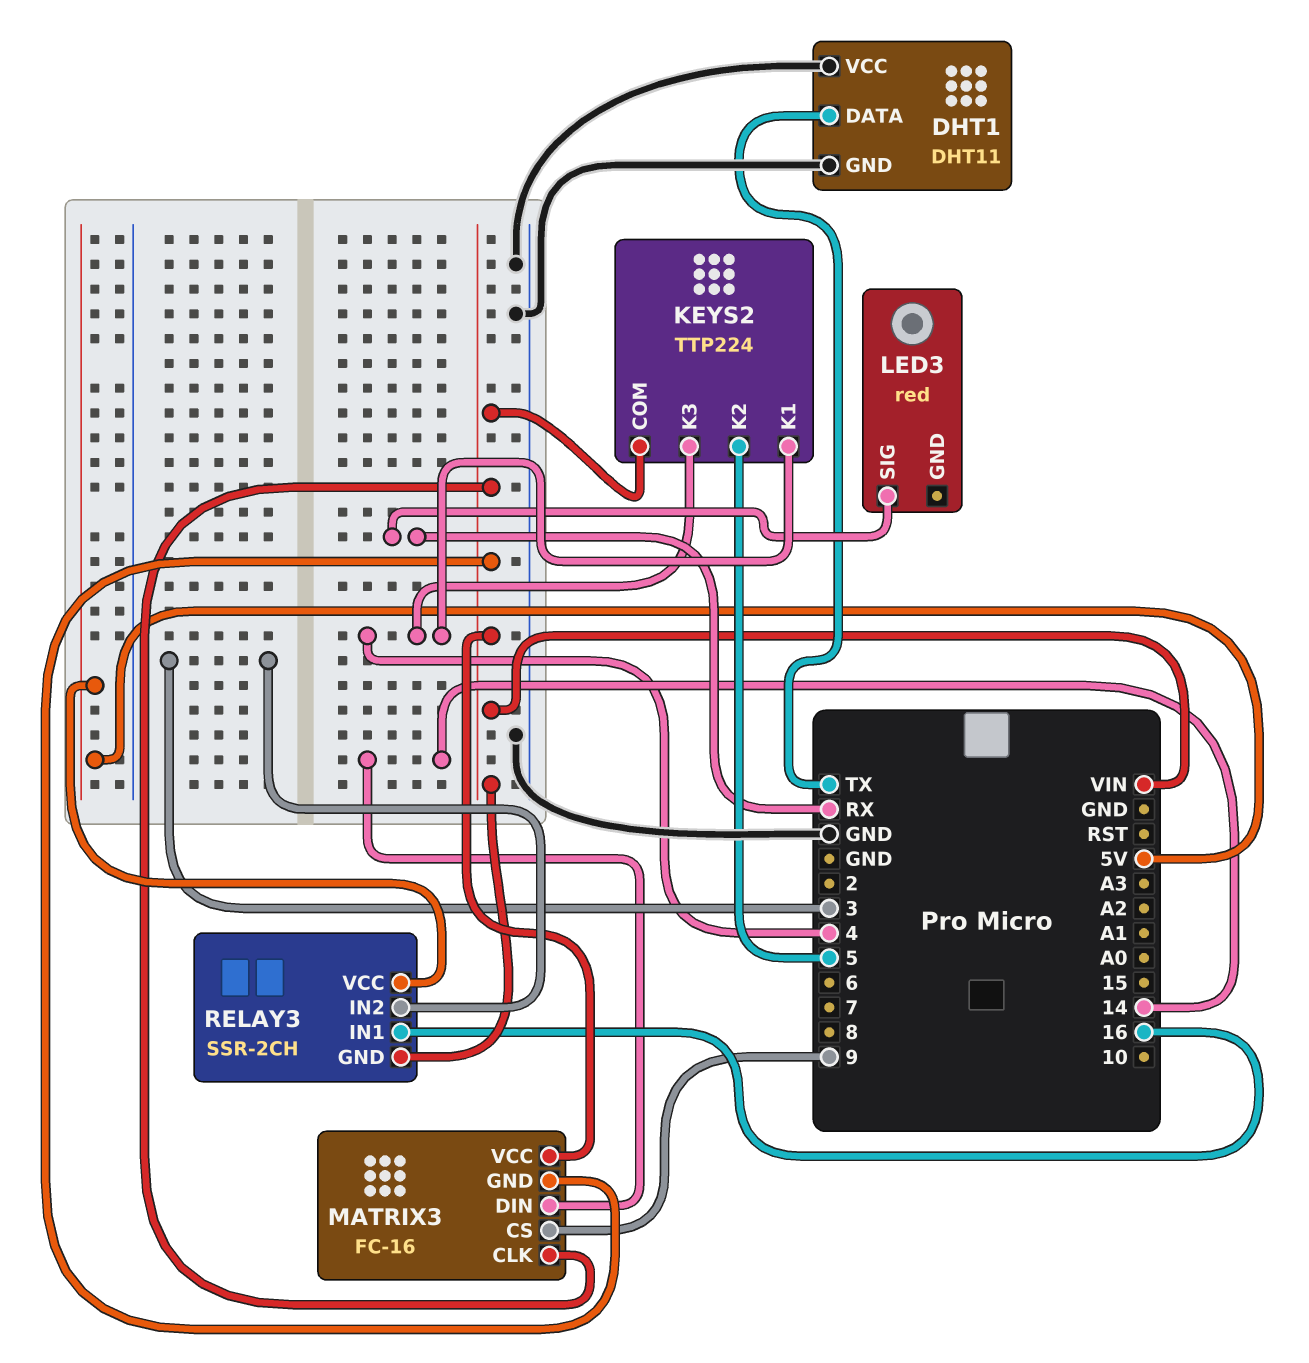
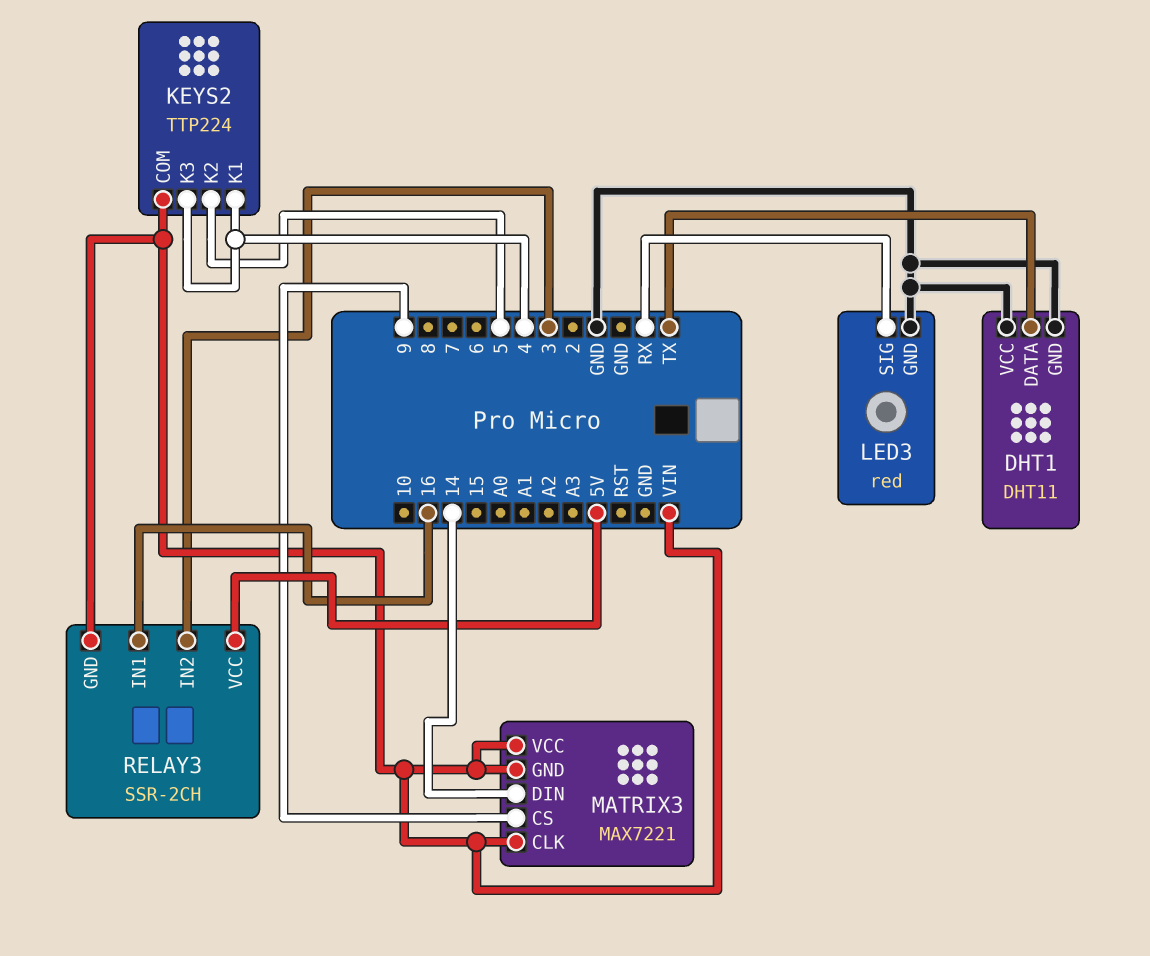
LED3 pin GND: none -> GND
MATRIX3: FC-16 -> MAX7221

